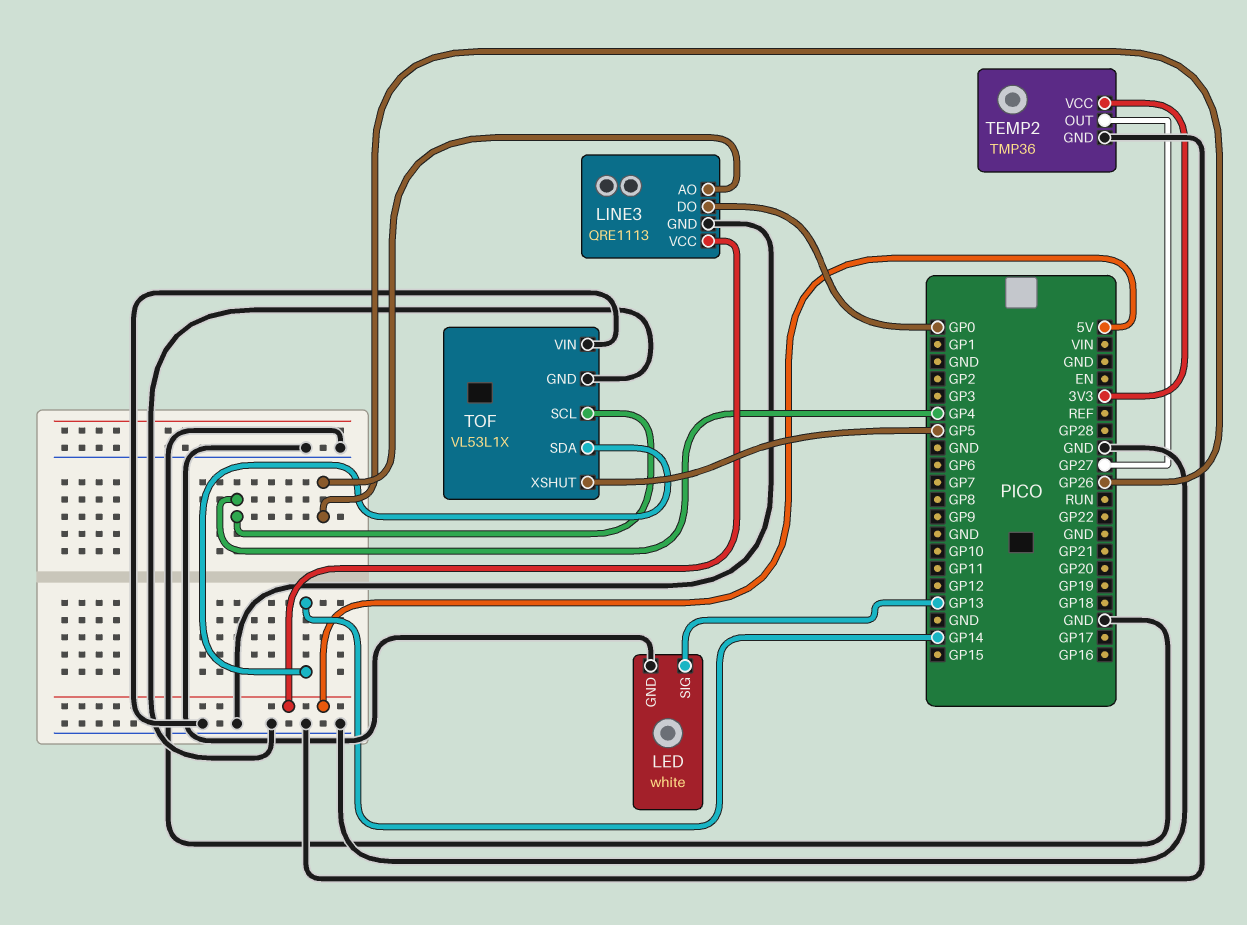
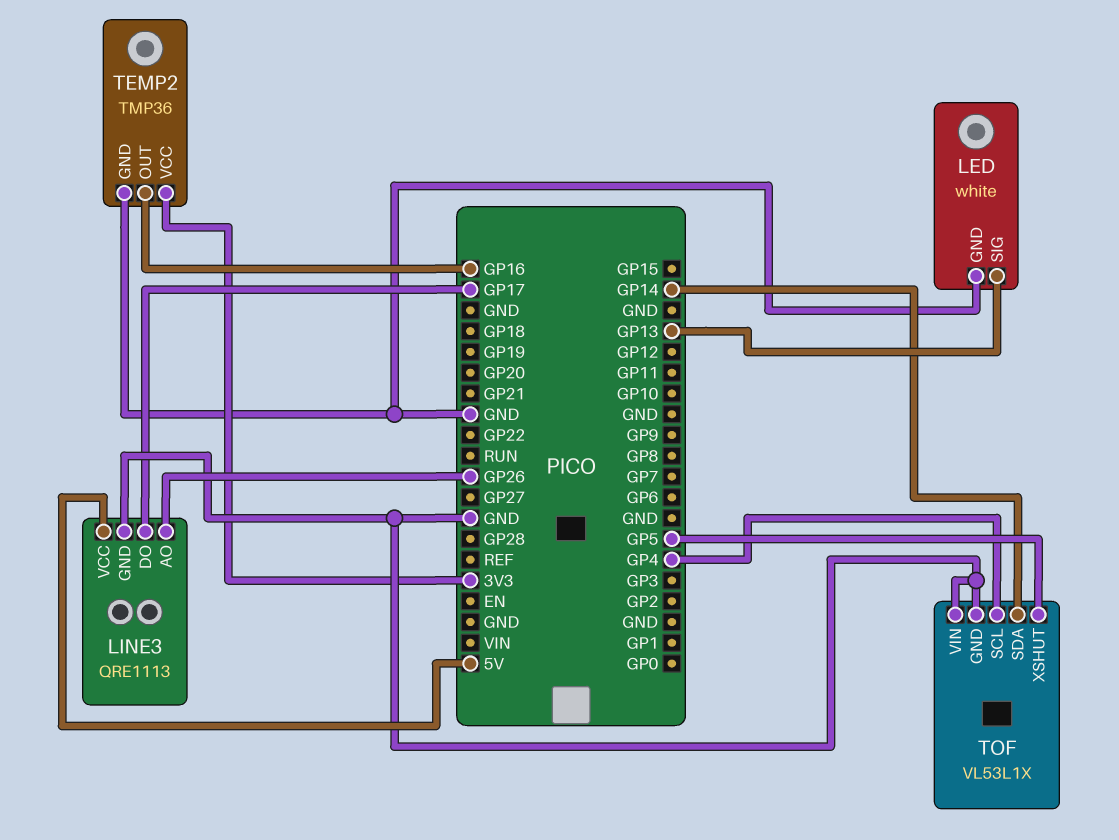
LINE3 pin DO: GP0 -> GP17
TEMP2 pin OUT: GP27 -> GP16

